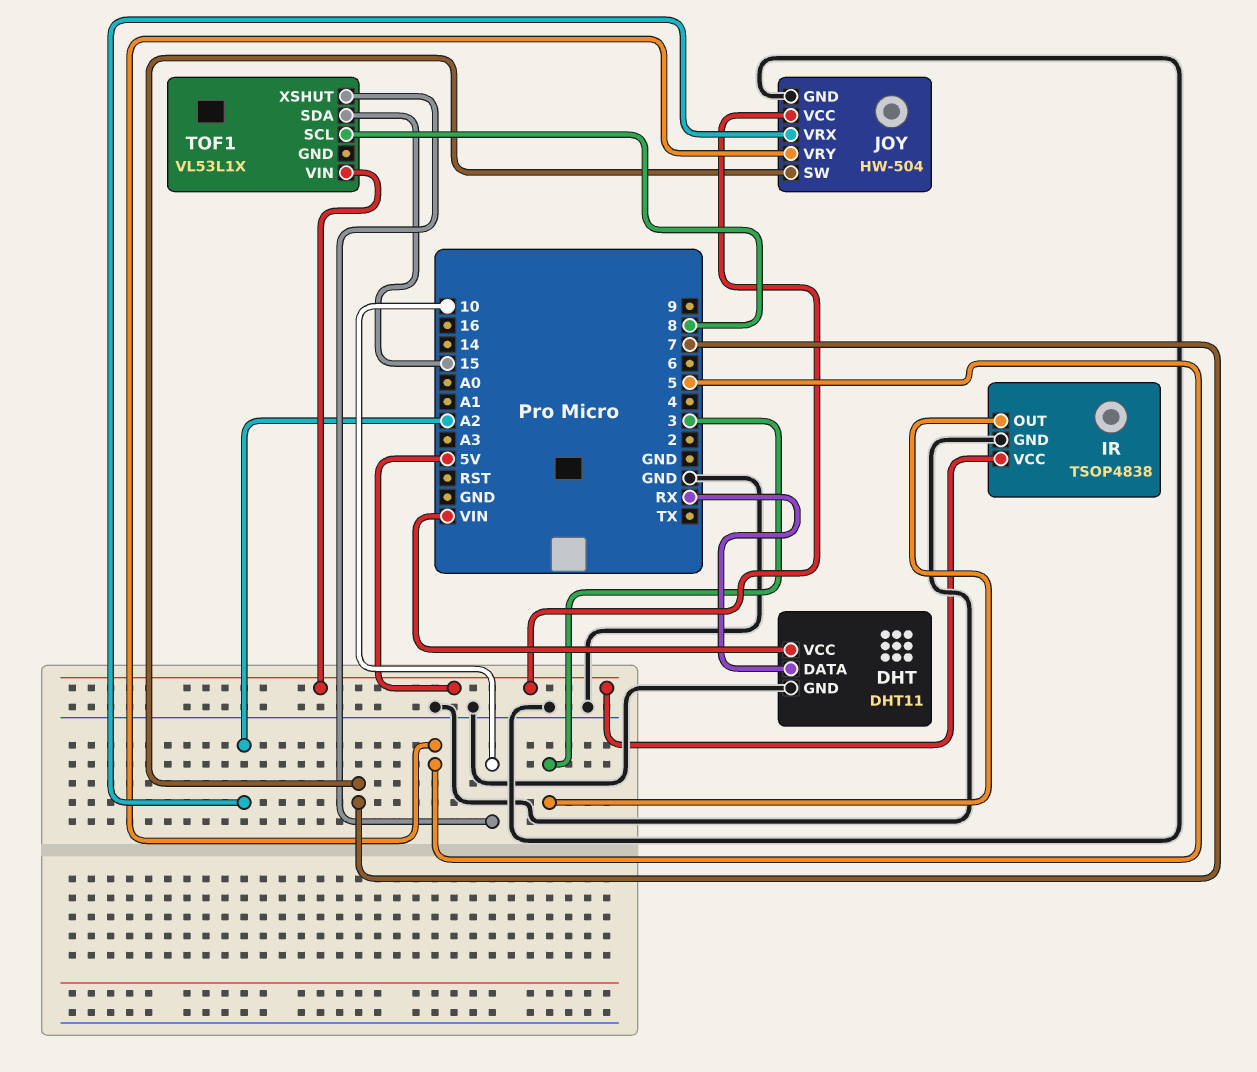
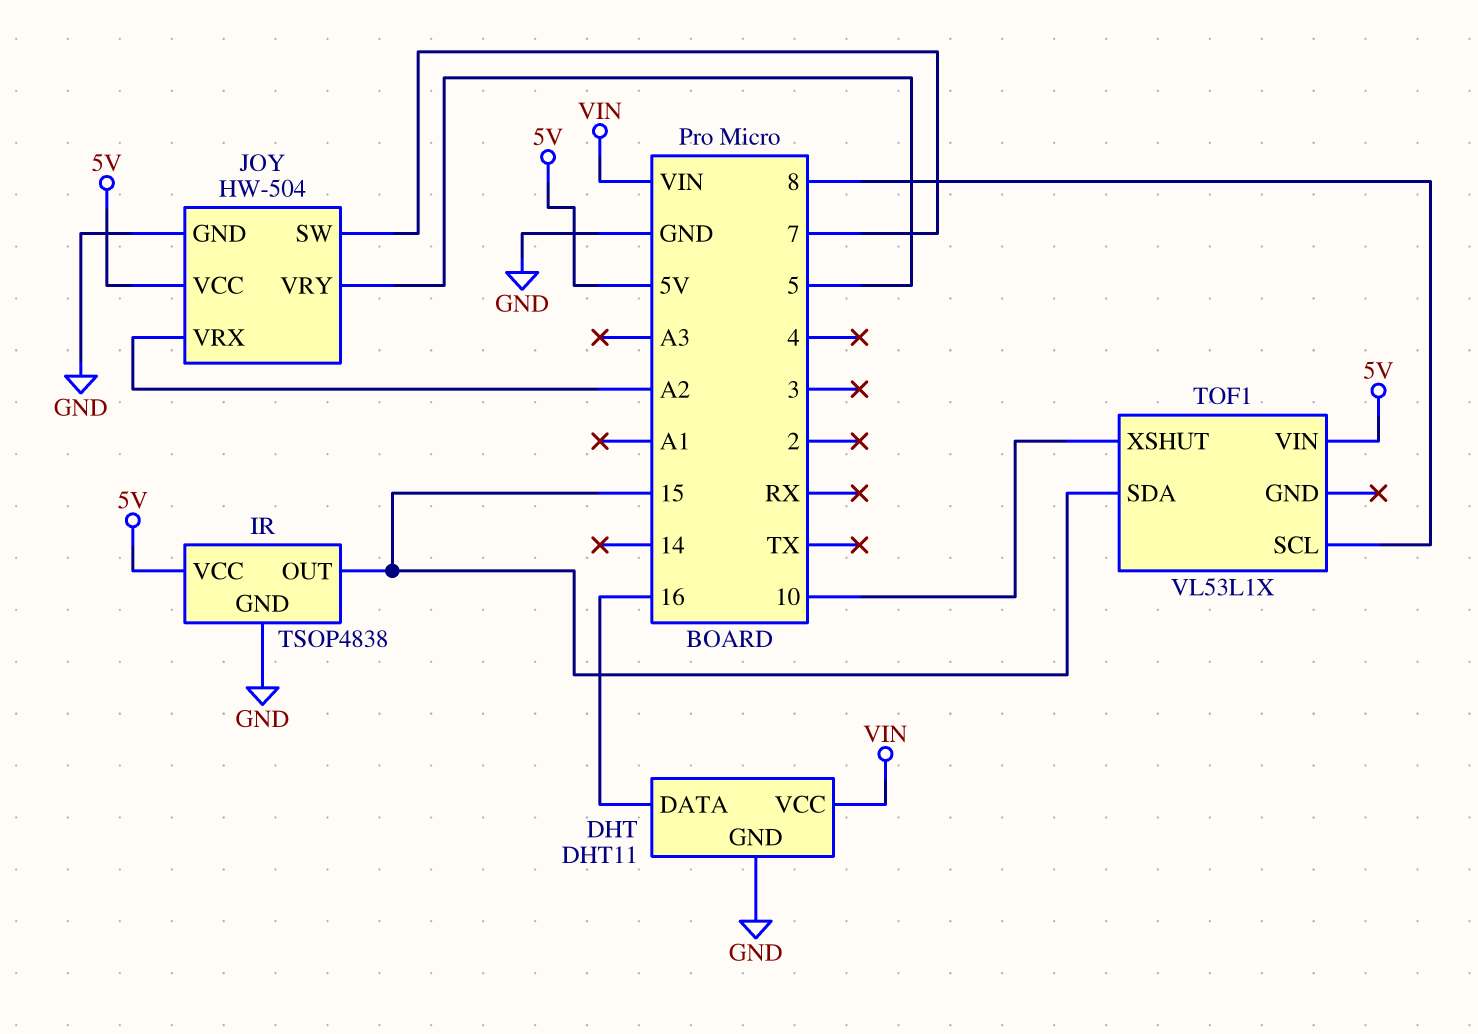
DHT pin DATA: RX -> 16
IR pin OUT: 3 -> 15

